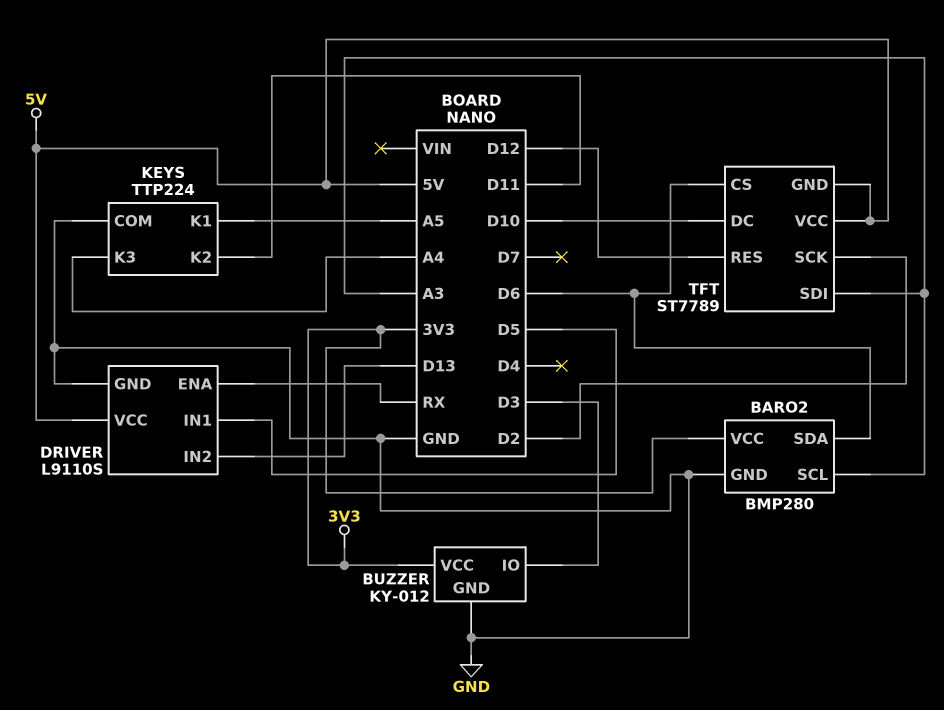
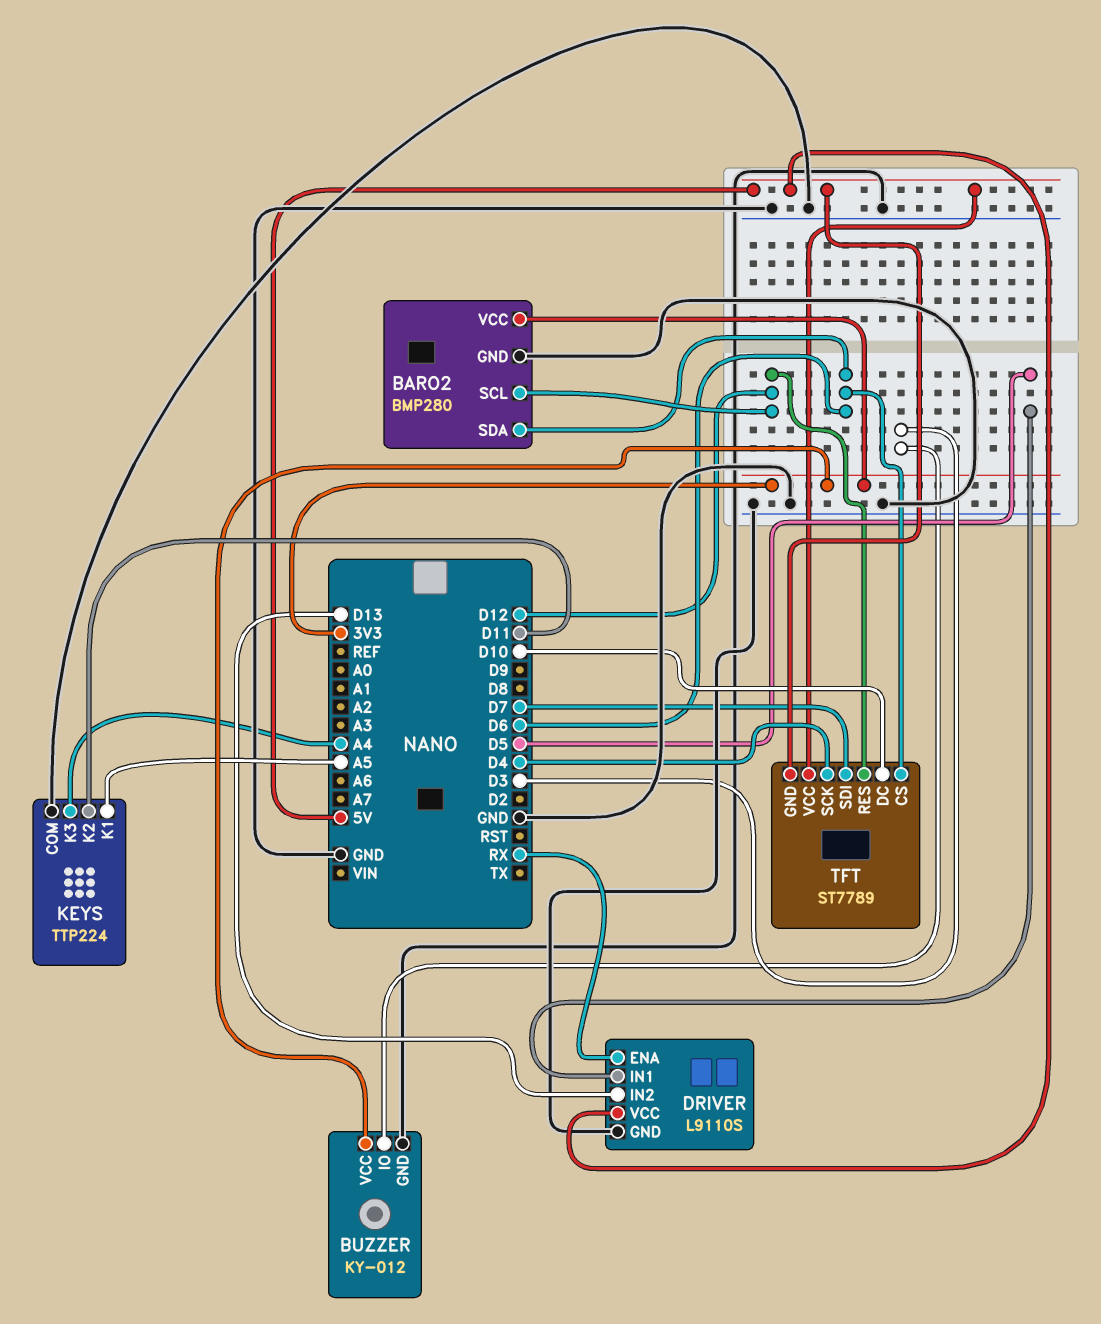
BARO2 pin SCL: A3 -> D12
TFT pin SCK: D2 -> D4
TFT pin SDI: A3 -> D7

